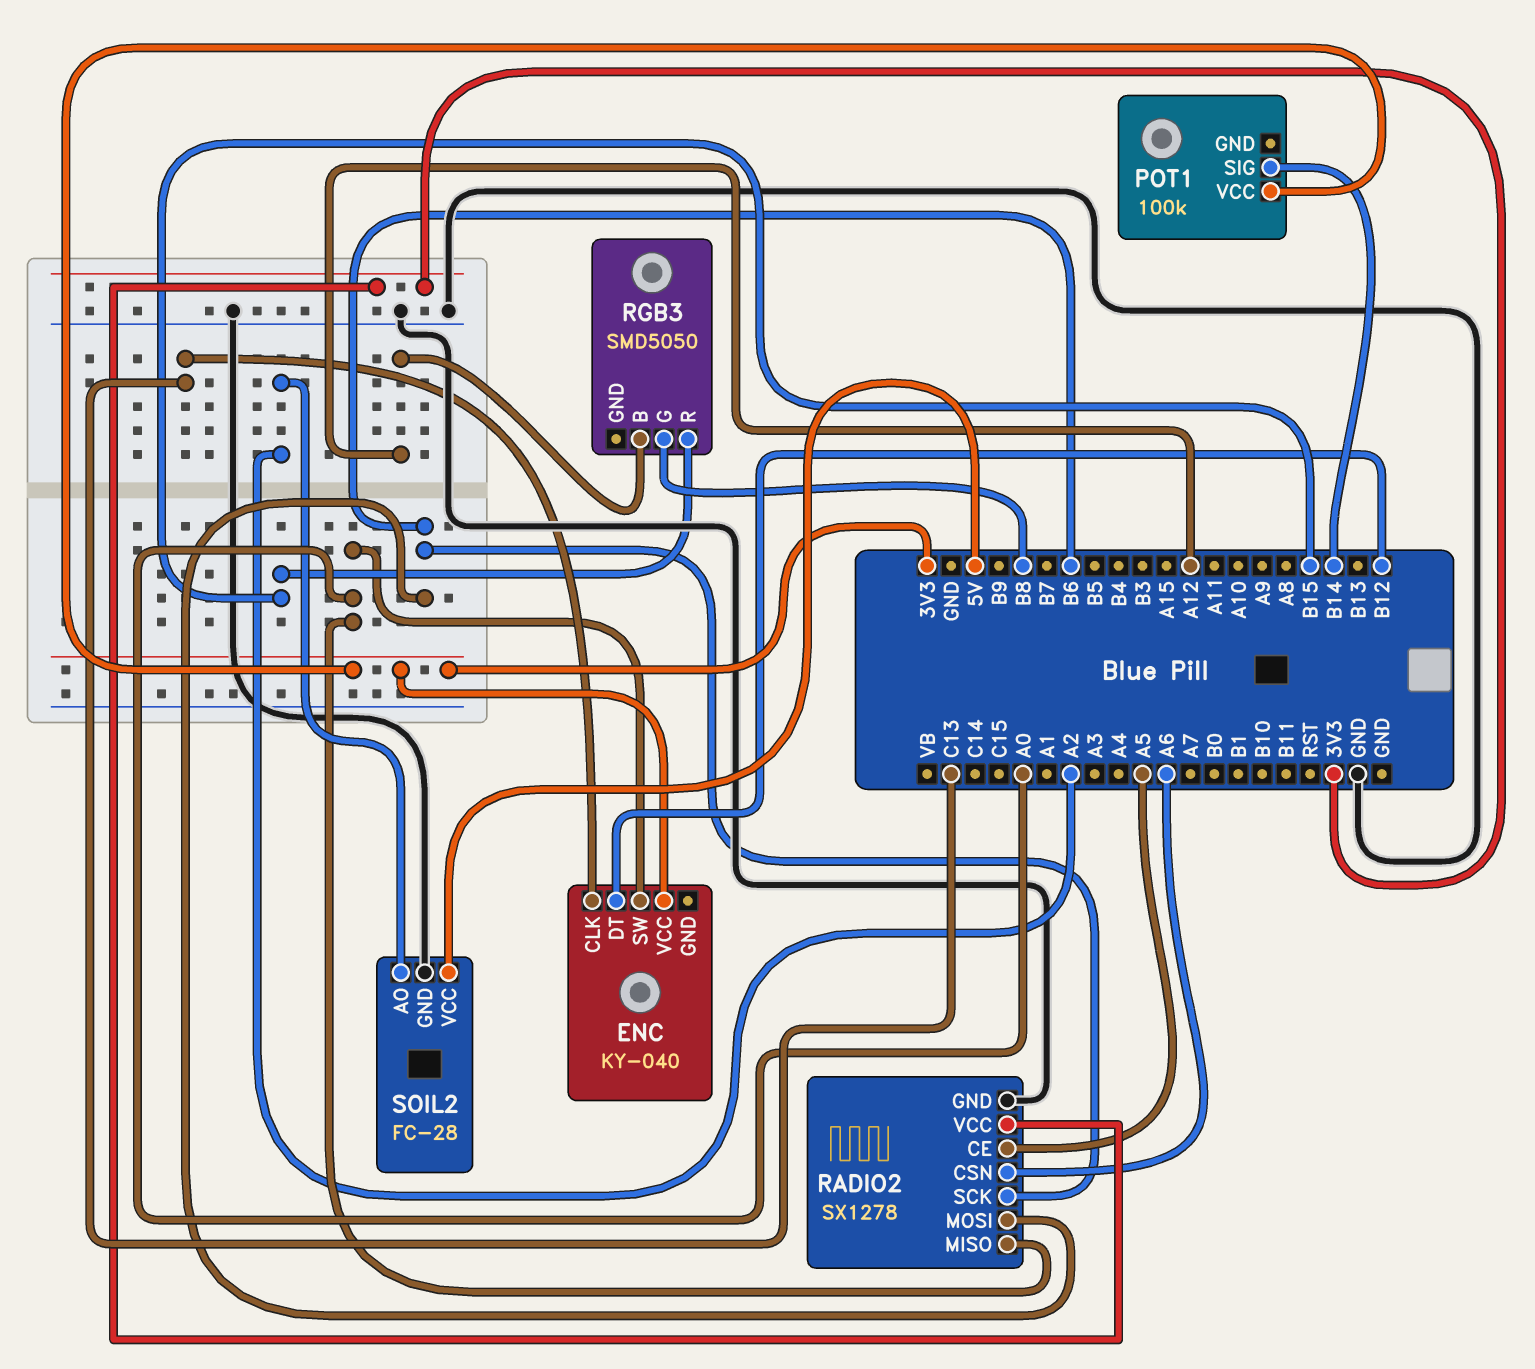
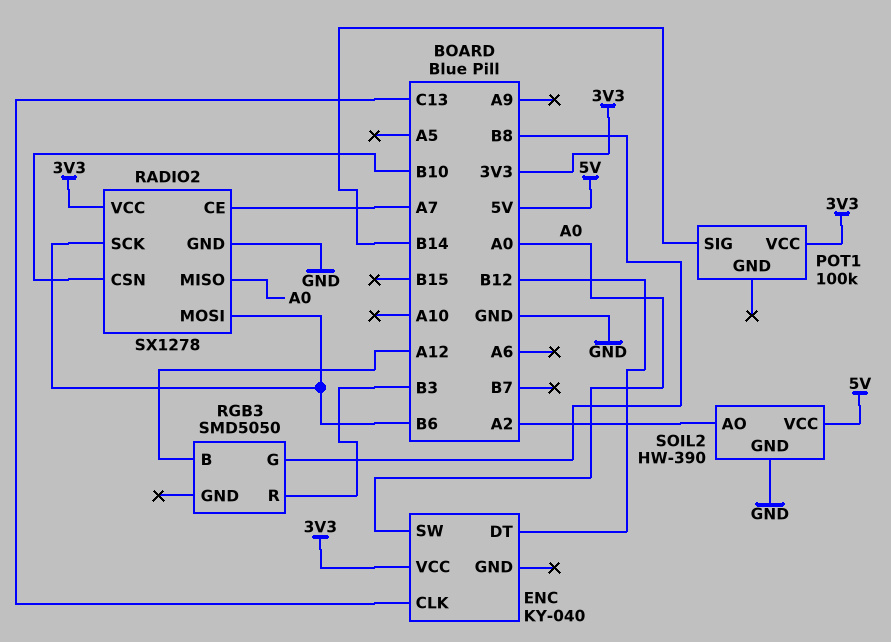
RADIO2 pin CE: A5 -> A7
RADIO2 pin CSN: A6 -> B10
RGB3 pin R: B15 -> B3
SOIL2: FC-28 -> HW-390

